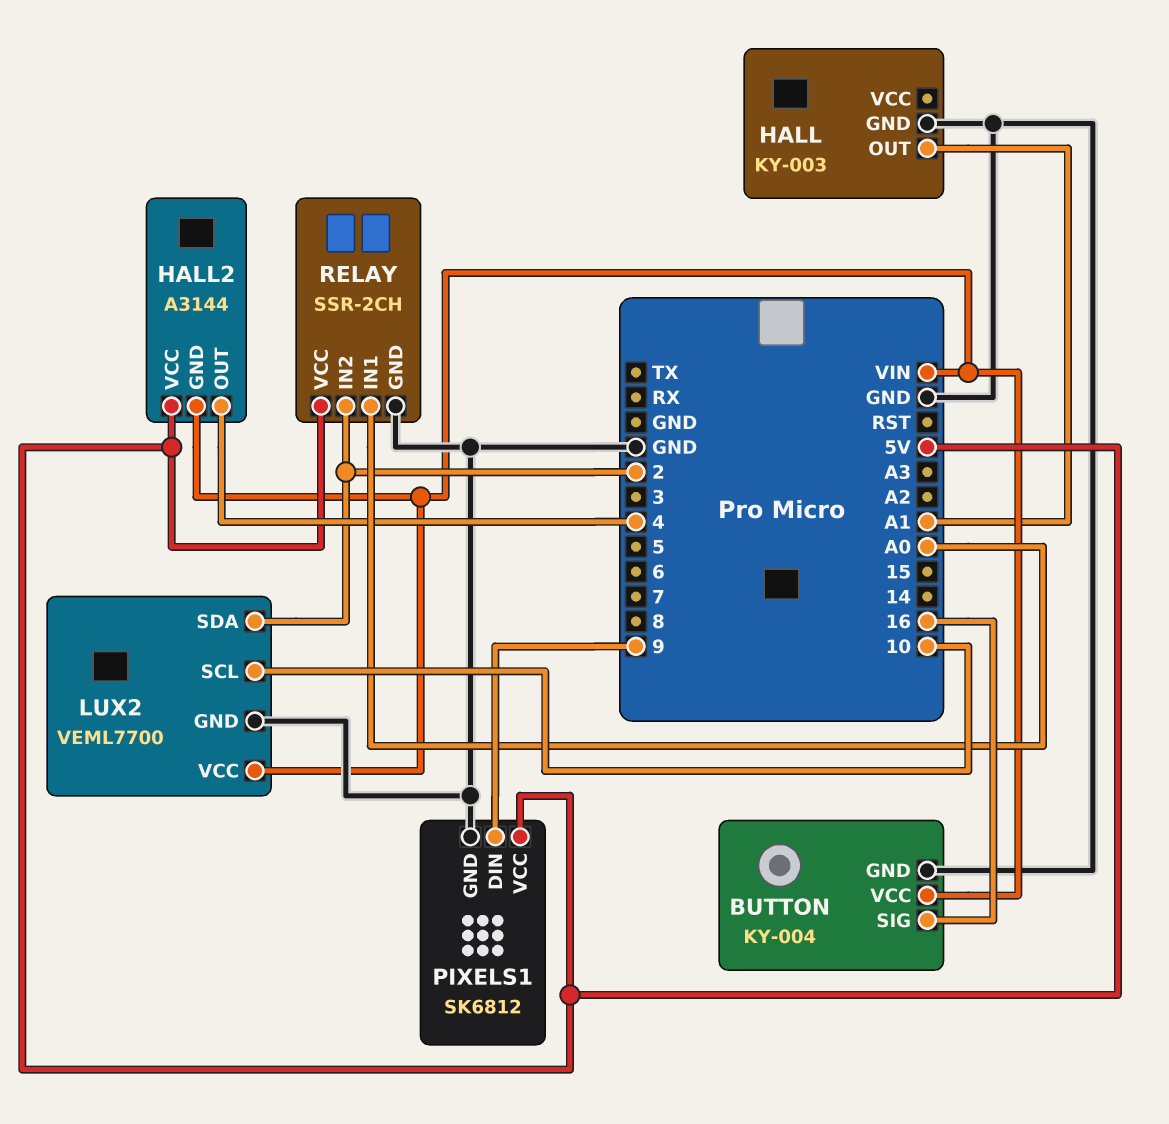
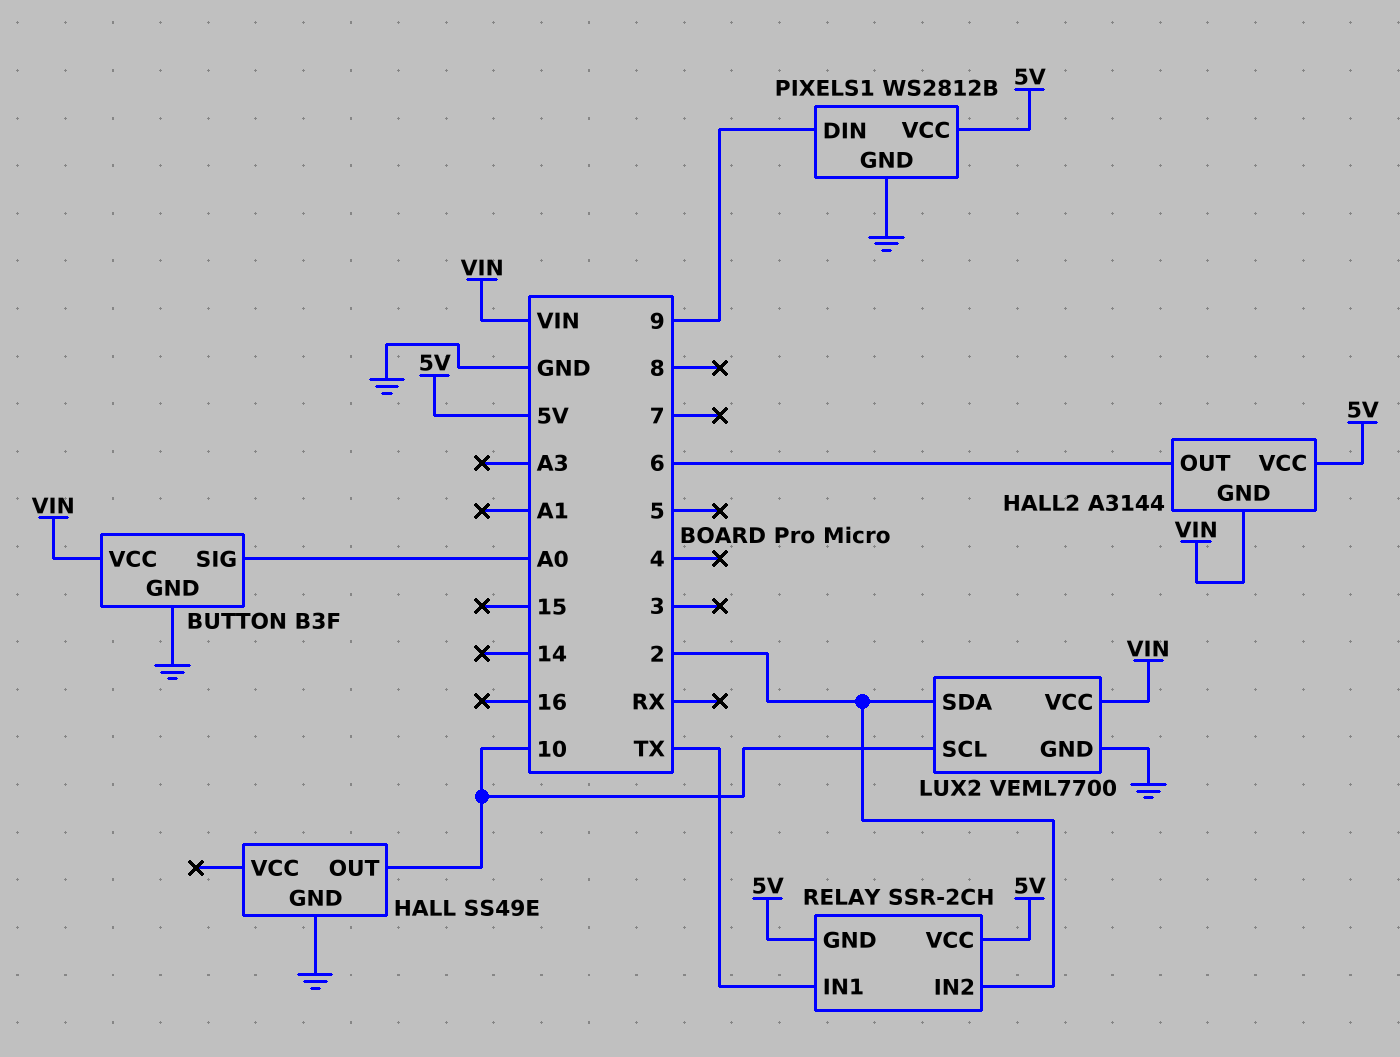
BUTTON: KY-004 -> B3F
BUTTON pin SIG: 16 -> A0
HALL: KY-003 -> SS49E
HALL pin OUT: A1 -> 10
HALL2 pin OUT: 4 -> 6
PIXELS1: SK6812 -> WS2812B
RELAY pin GND: GND -> 5V
RELAY pin IN1: A0 -> TX

